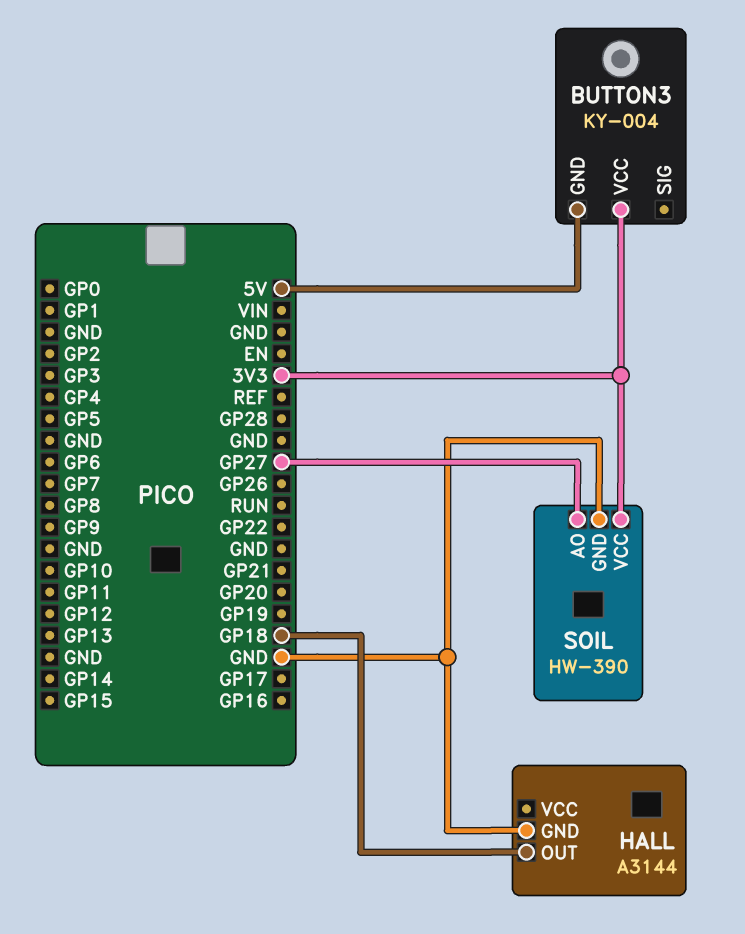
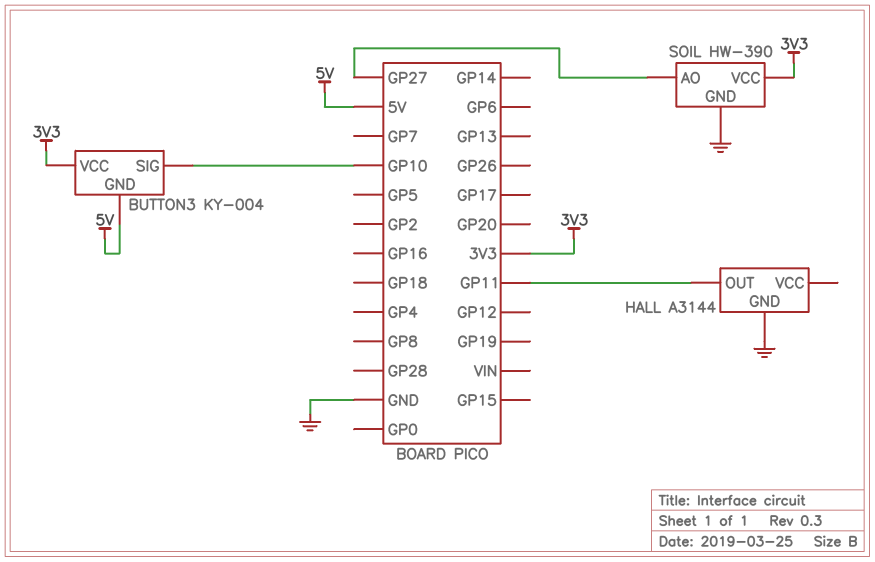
BUTTON3 pin SIG: none -> GP10
HALL pin OUT: GP18 -> GP11

